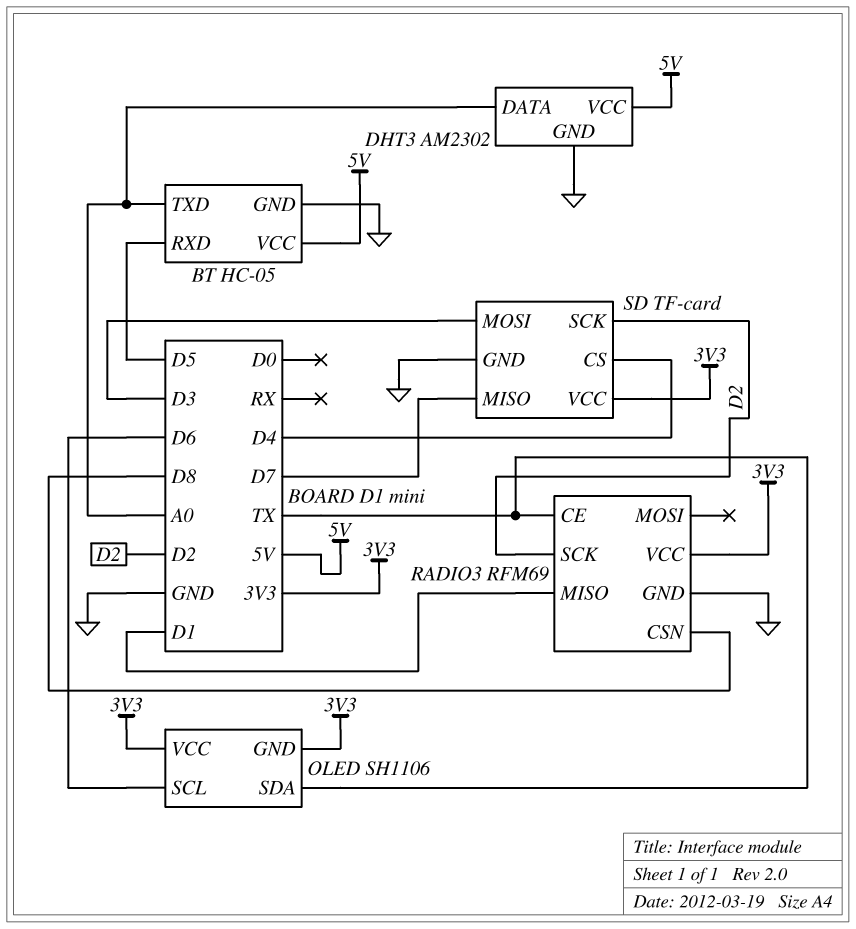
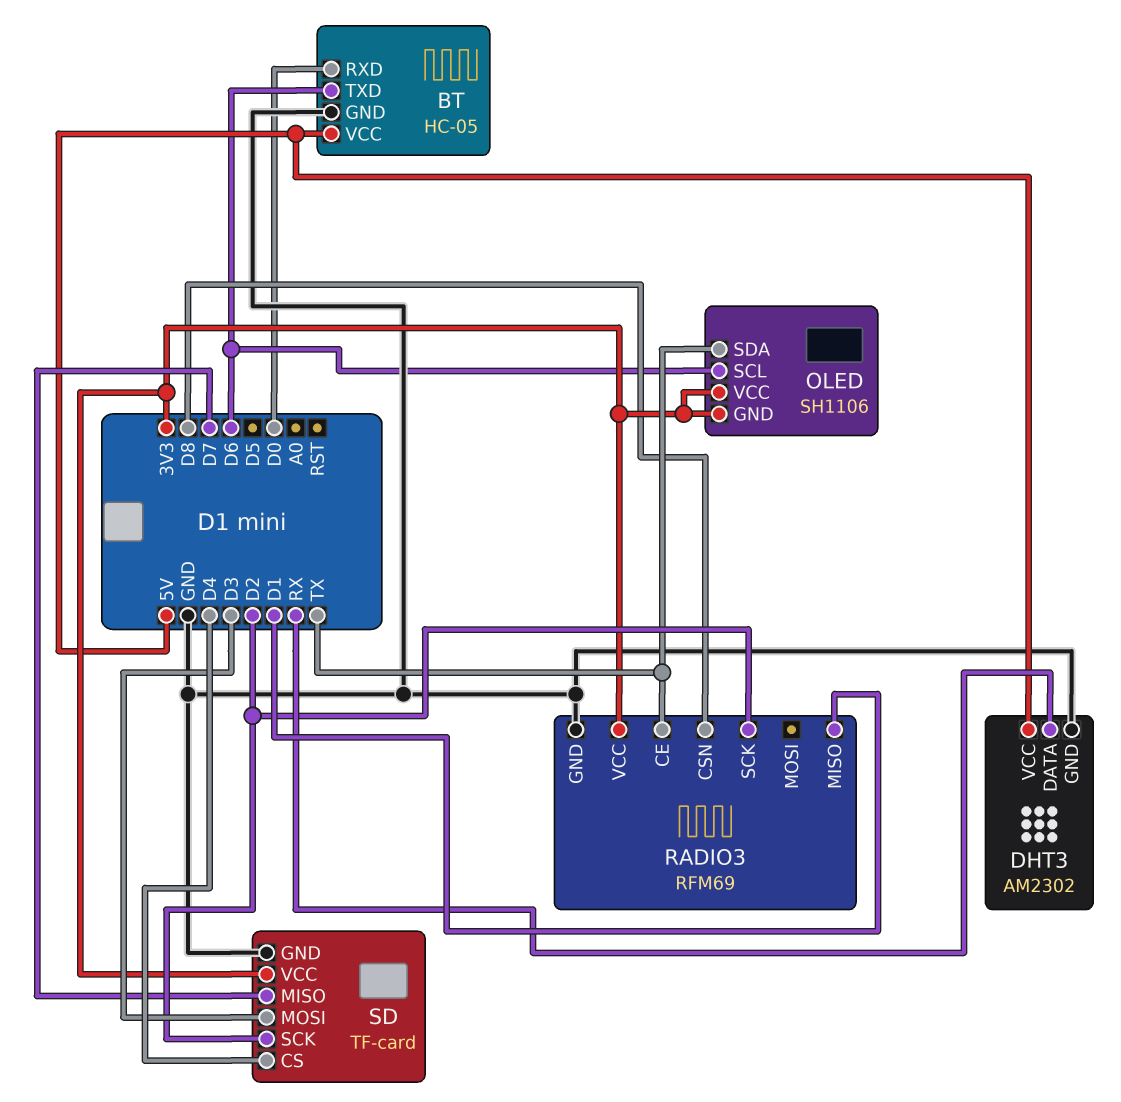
BT pin RXD: D5 -> D0
BT pin TXD: A0 -> D6
DHT3 pin DATA: A0 -> RX

